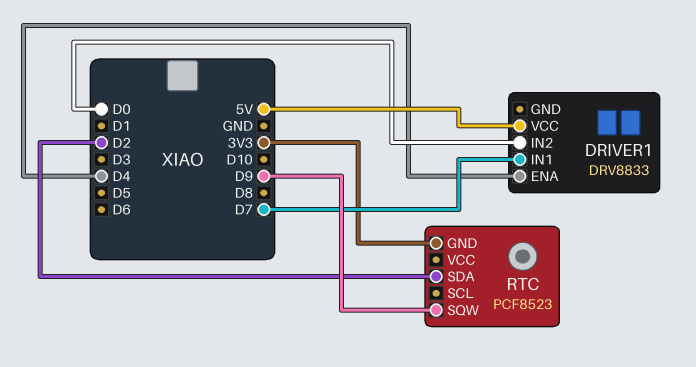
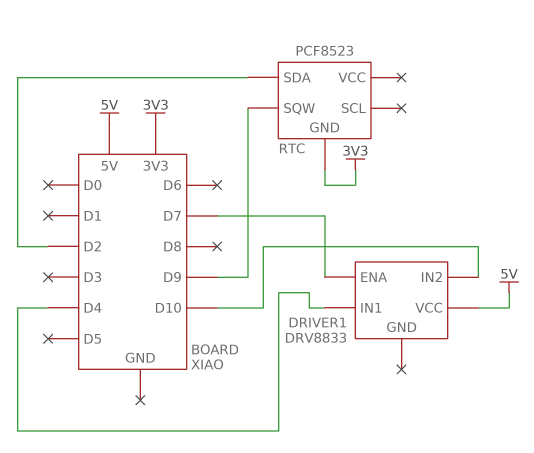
DRIVER1 pin ENA: D4 -> D7
DRIVER1 pin IN1: D7 -> D4
DRIVER1 pin IN2: D0 -> D10

